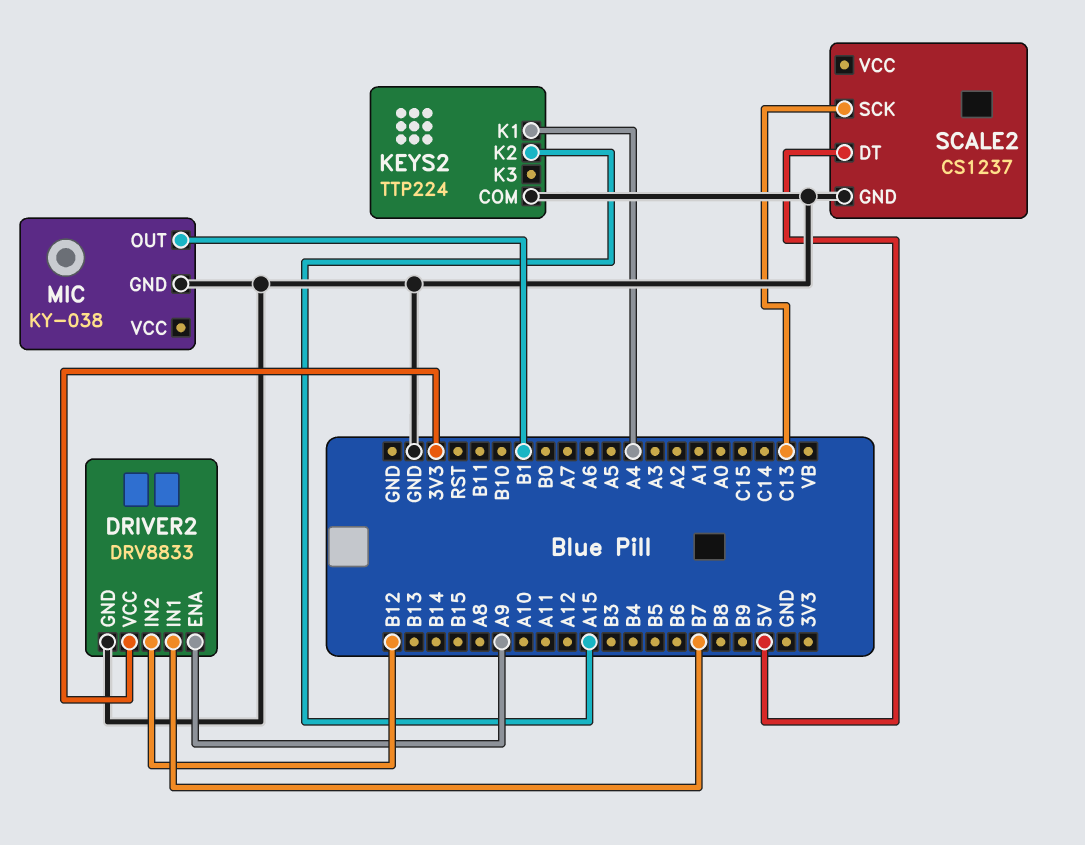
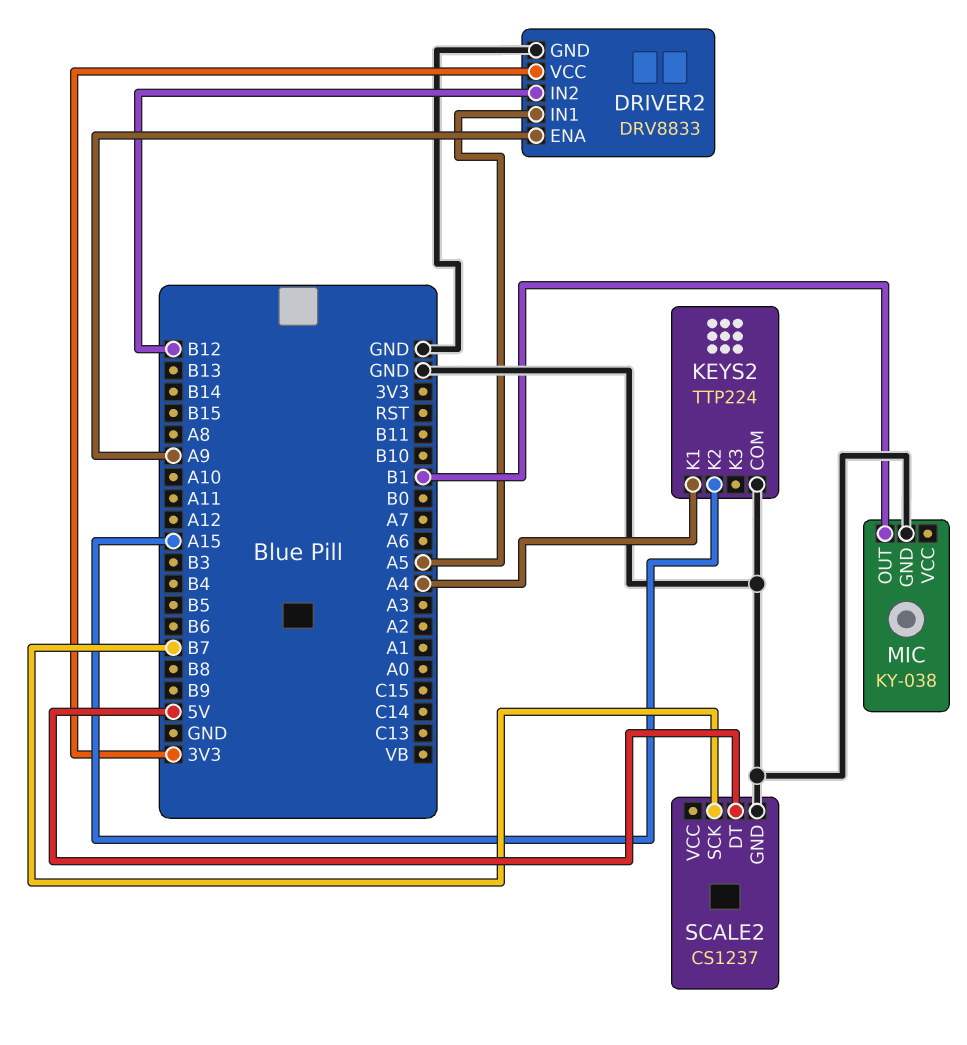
DRIVER2 pin IN1: B7 -> A5
SCALE2 pin SCK: C13 -> B7

